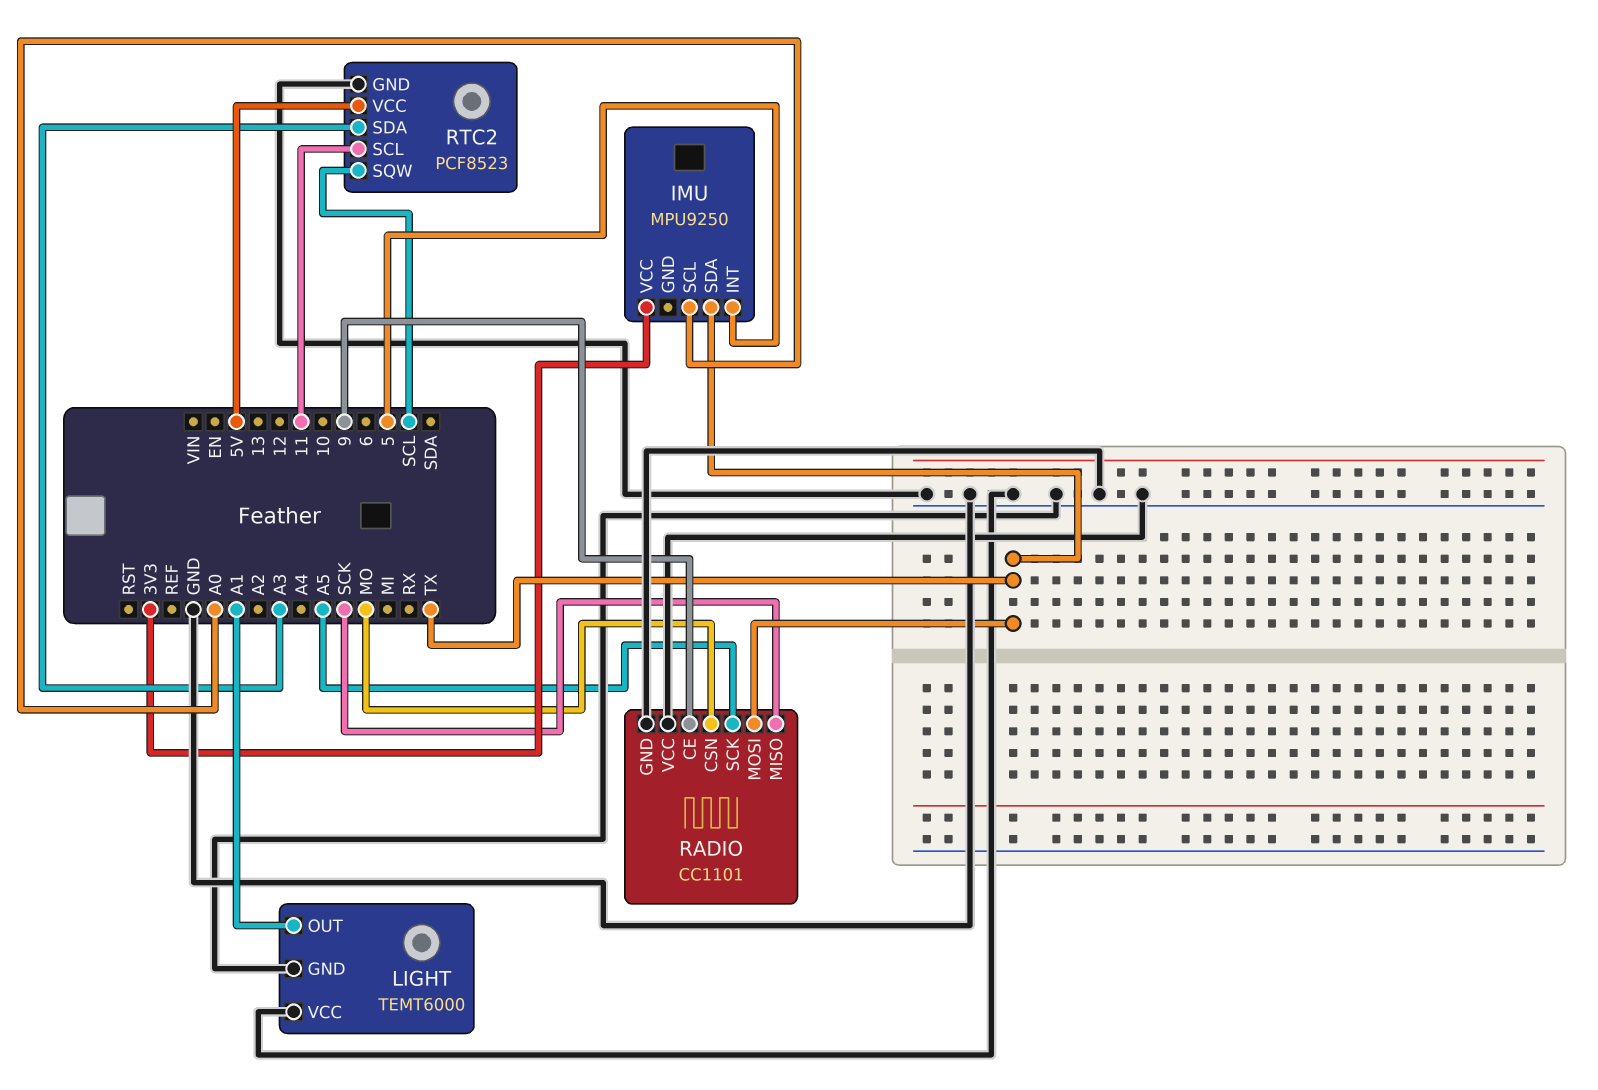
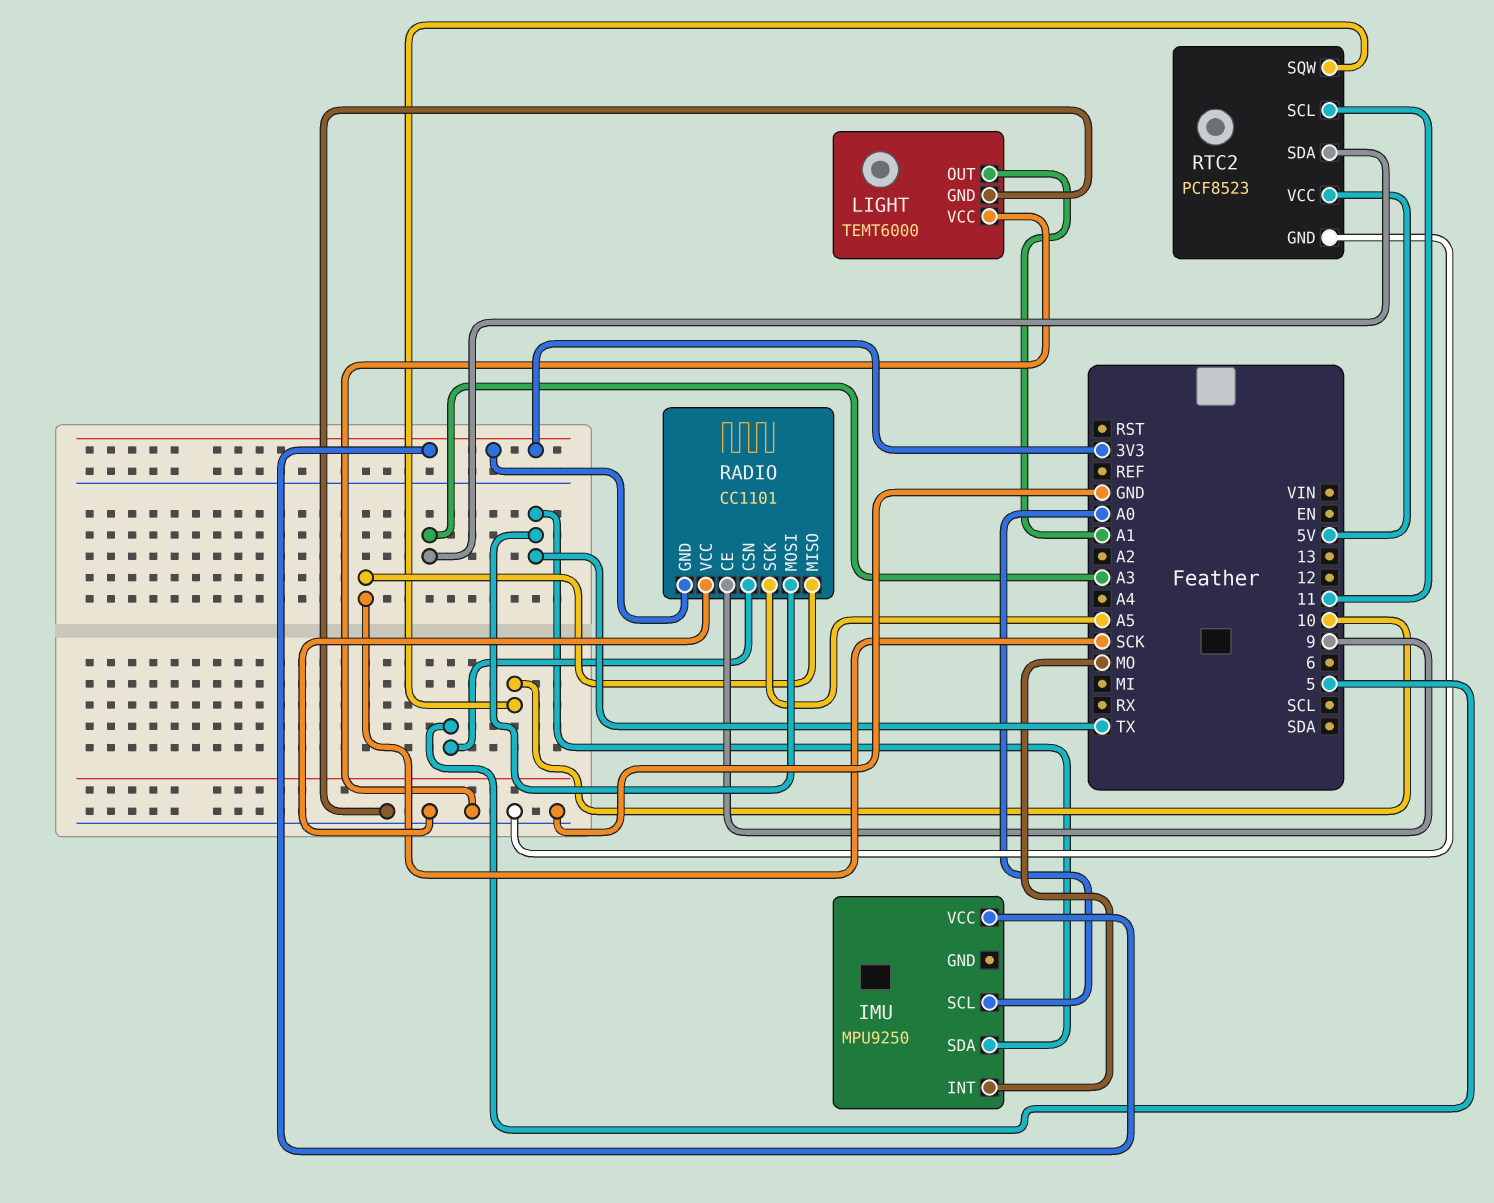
IMU pin INT: 5 -> MO
RADIO pin CSN: MO -> 5
RADIO pin GND: GND -> 3V3
RTC2 pin SQW: SCL -> 10

